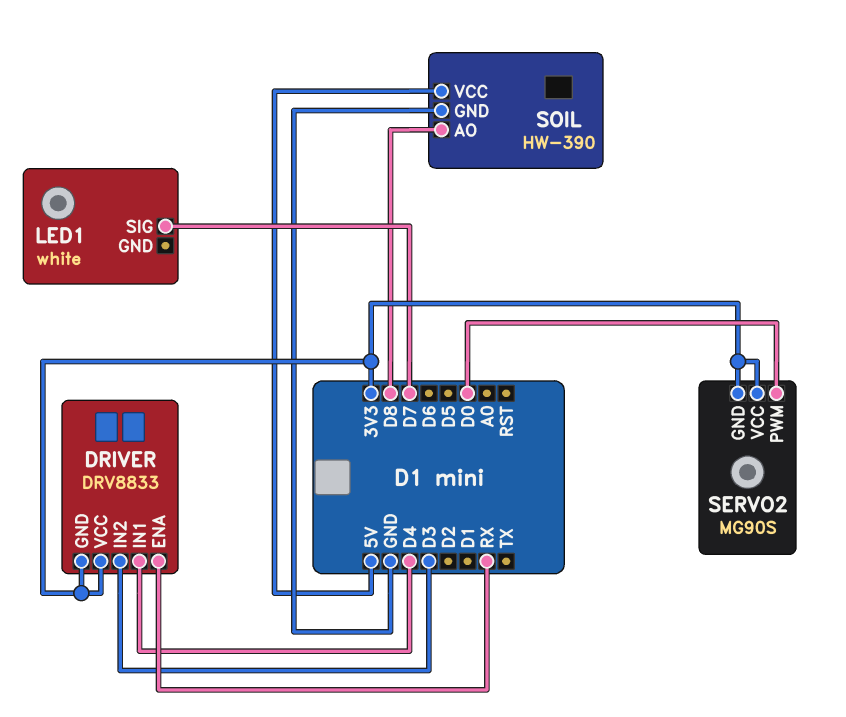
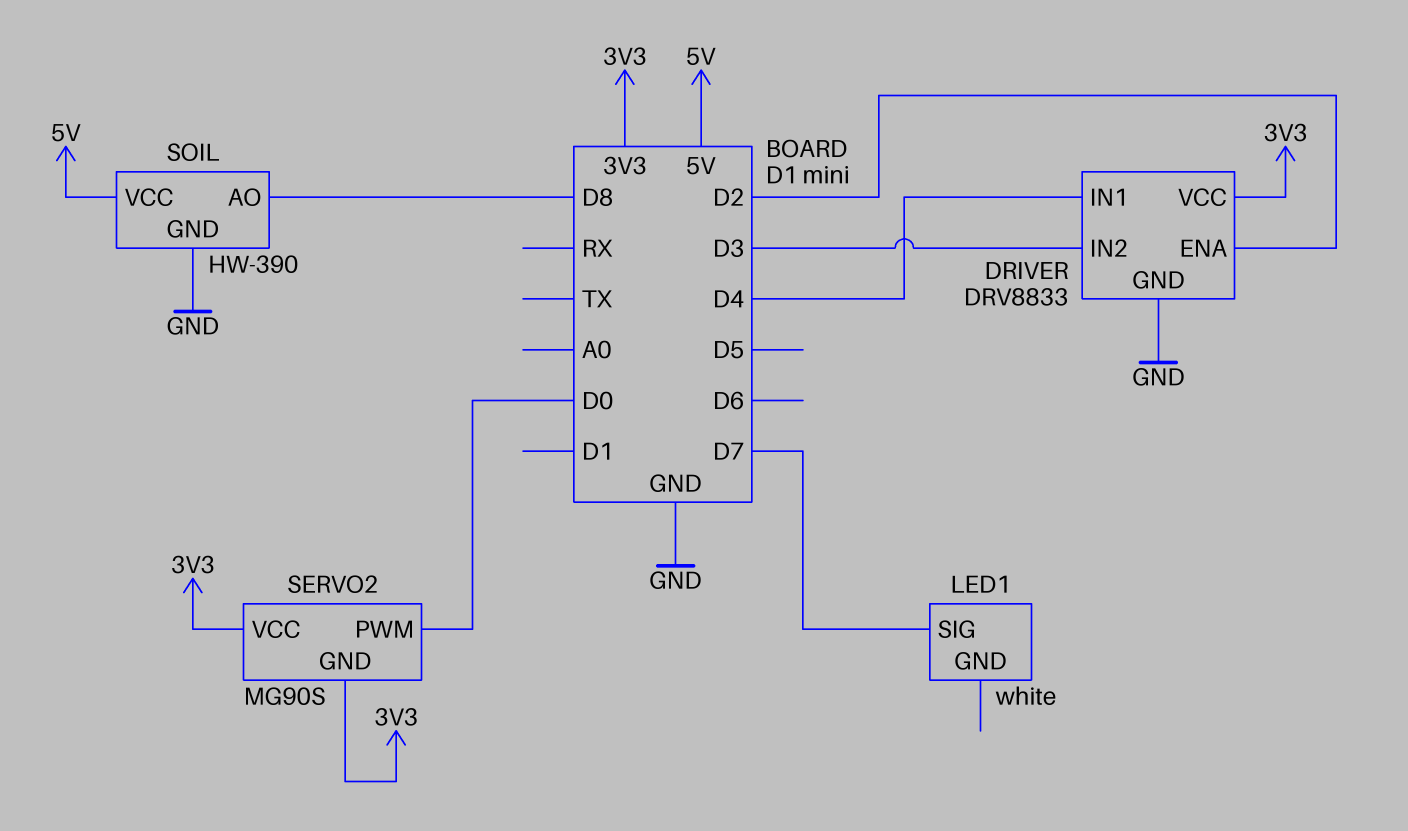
DRIVER pin ENA: RX -> D2
DRIVER pin GND: 3V3 -> GND

